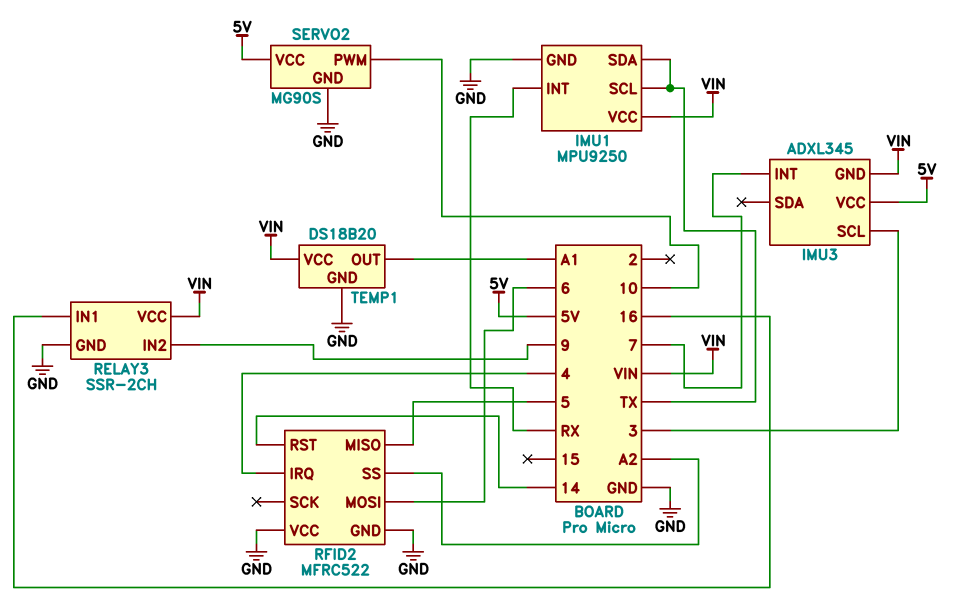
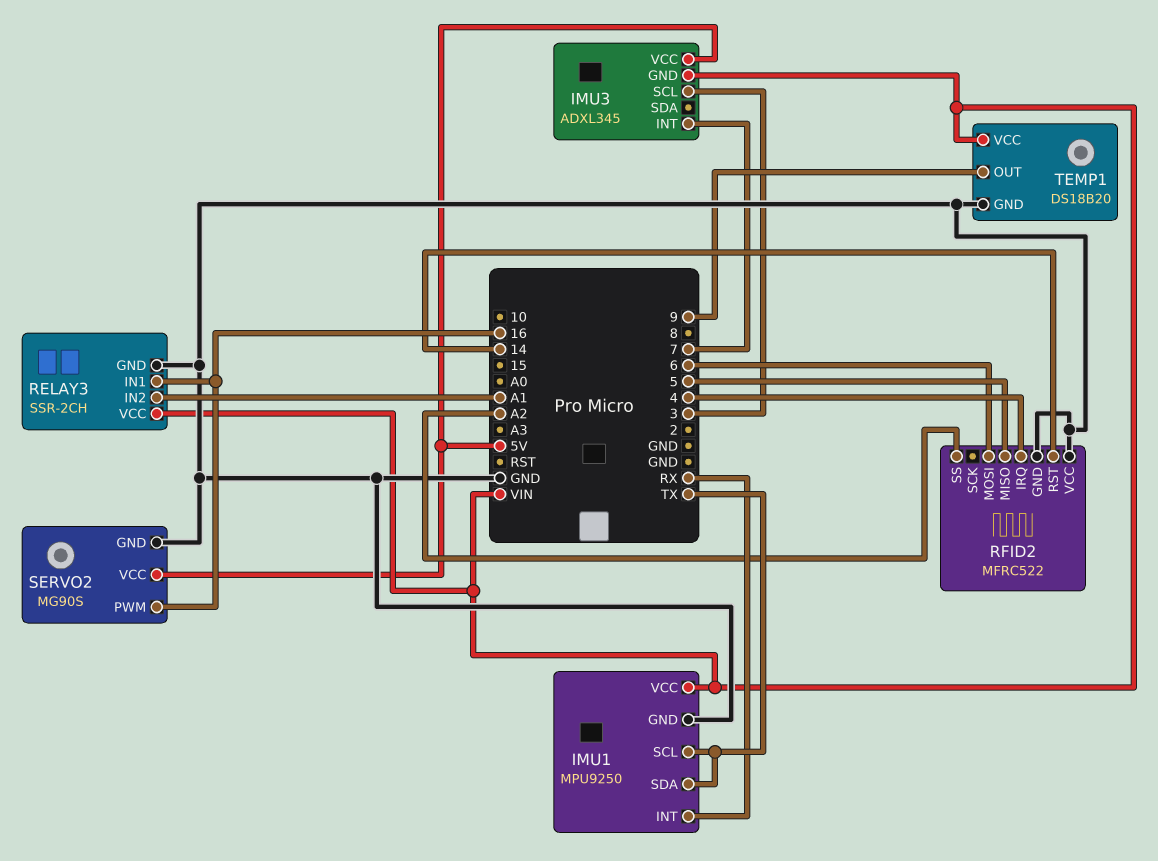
RELAY3 pin IN2: 9 -> A1
SERVO2 pin PWM: 10 -> 16
TEMP1 pin OUT: A1 -> 9

